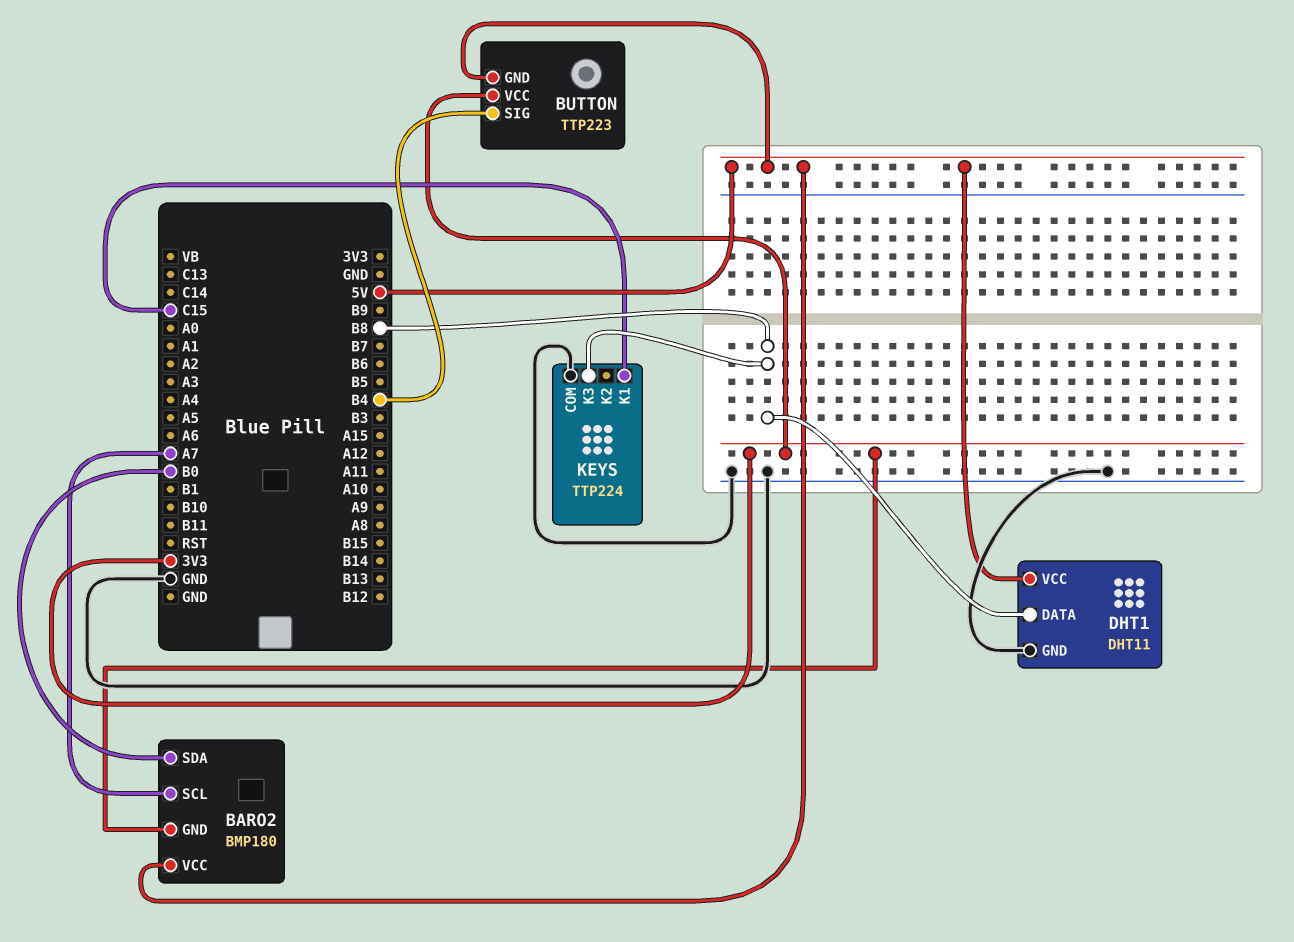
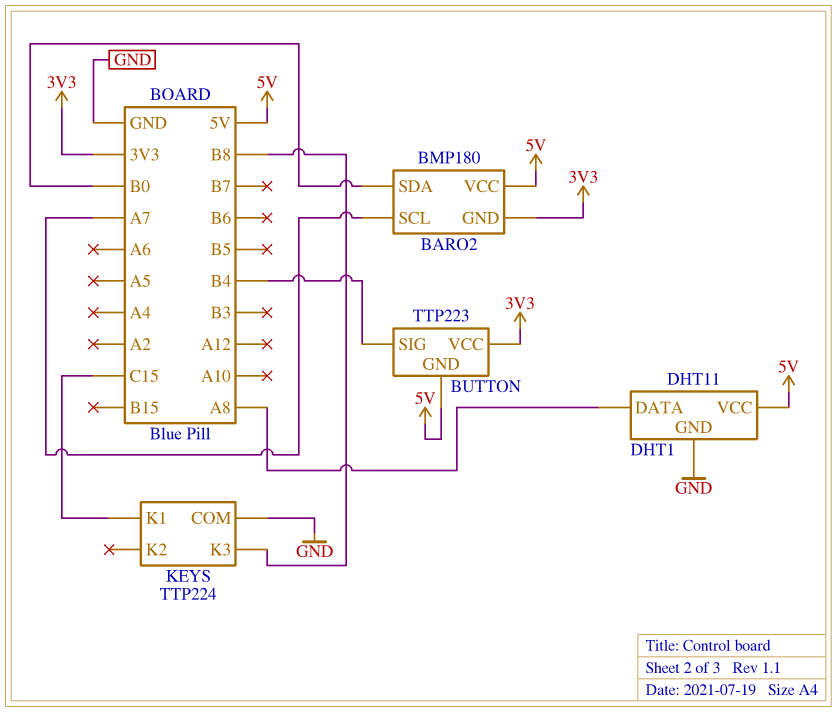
DHT1 pin DATA: B8 -> A8

